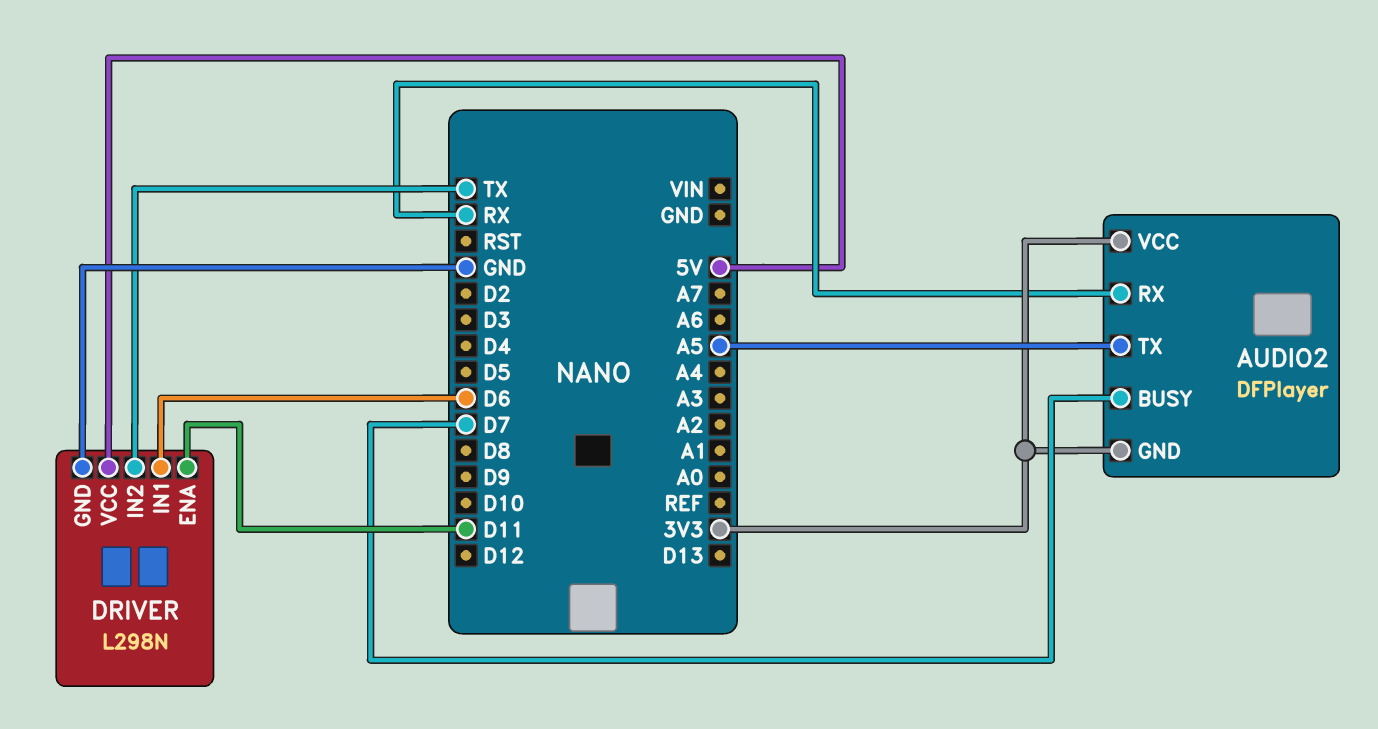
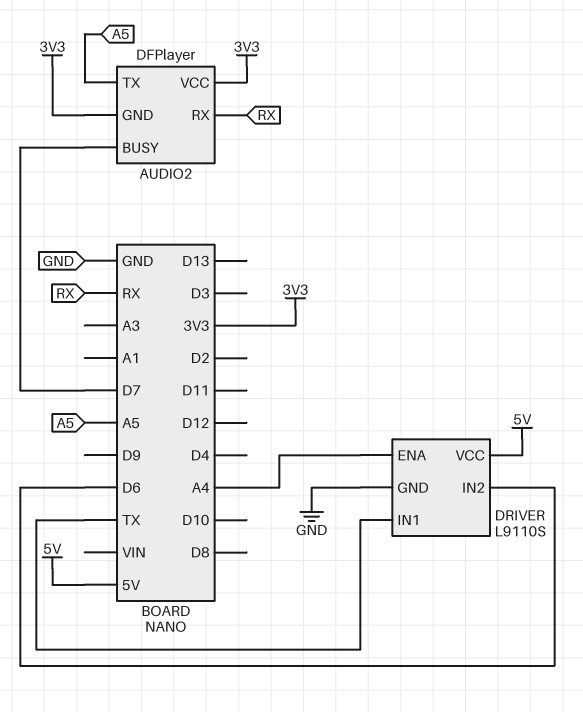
DRIVER: L298N -> L9110S
DRIVER pin ENA: D11 -> A4
DRIVER pin IN1: D6 -> TX
DRIVER pin IN2: TX -> D6

